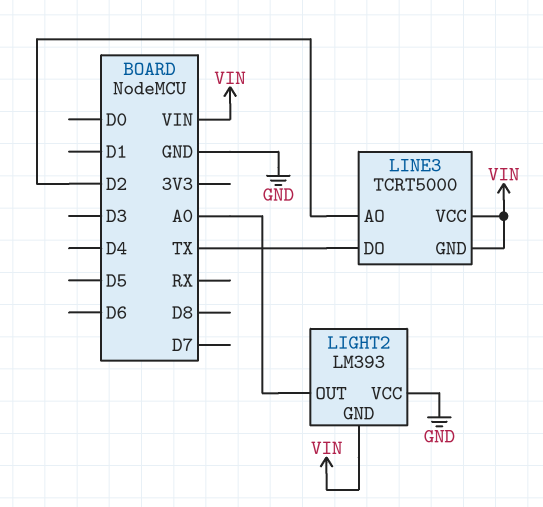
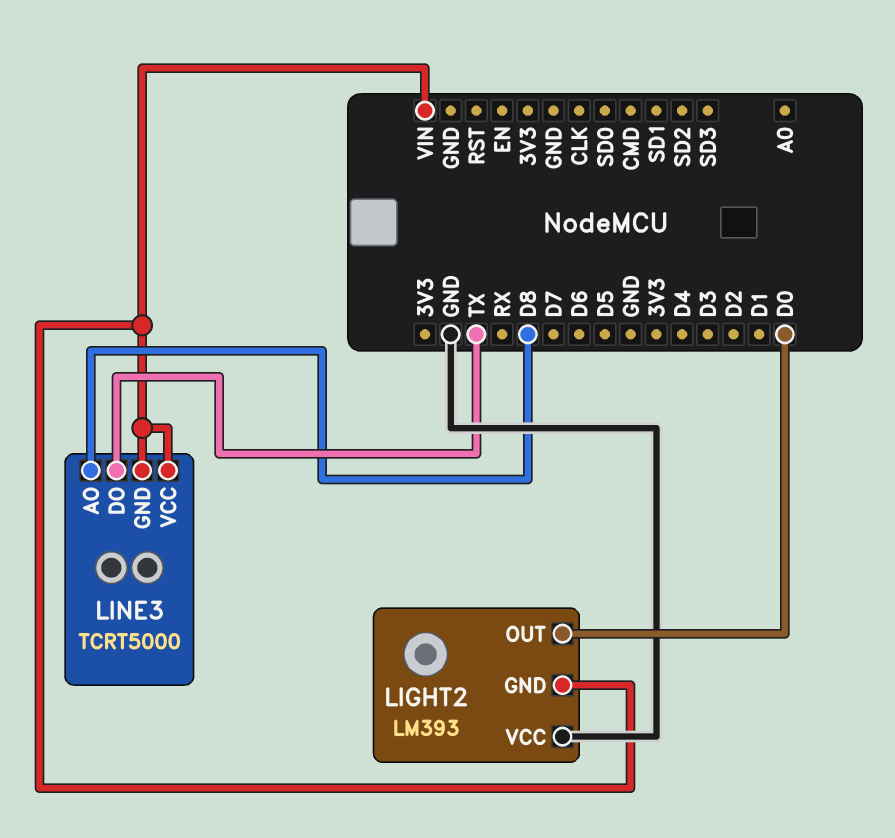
LIGHT2 pin OUT: A0 -> D0
LINE3 pin AO: D2 -> D8

